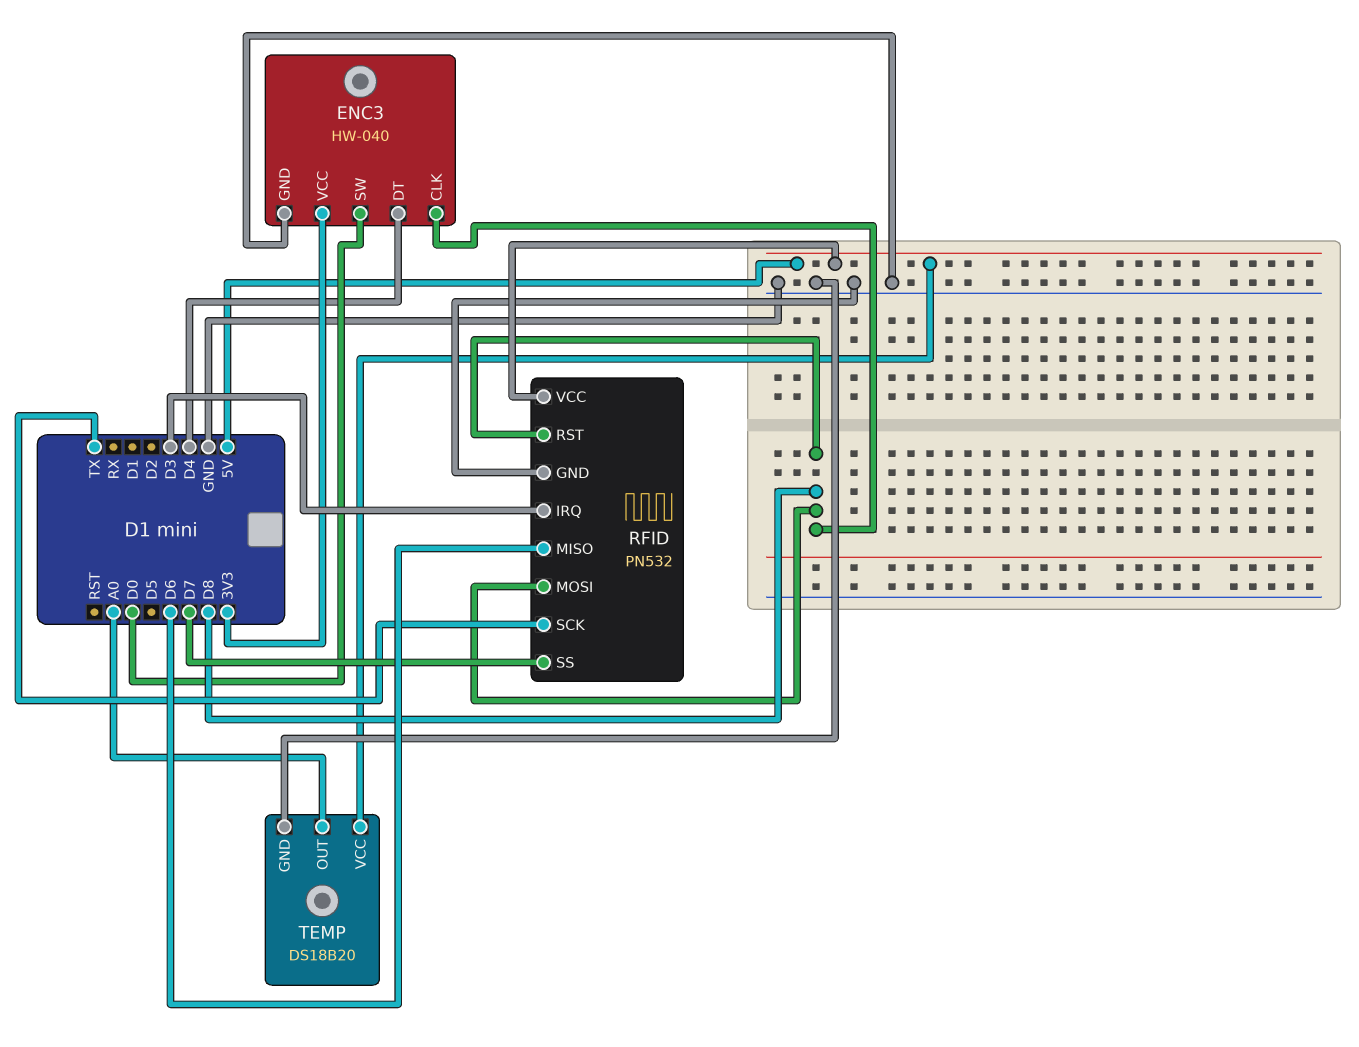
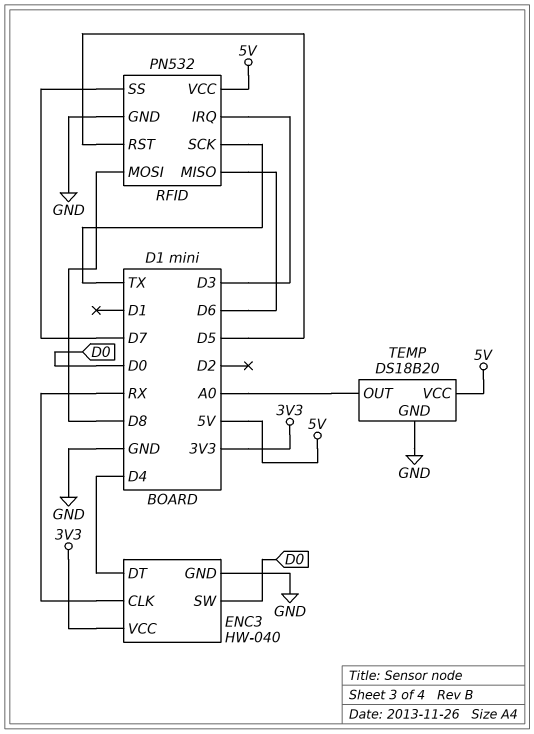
ENC3 pin CLK: D8 -> RX
RFID pin RST: D8 -> D5

